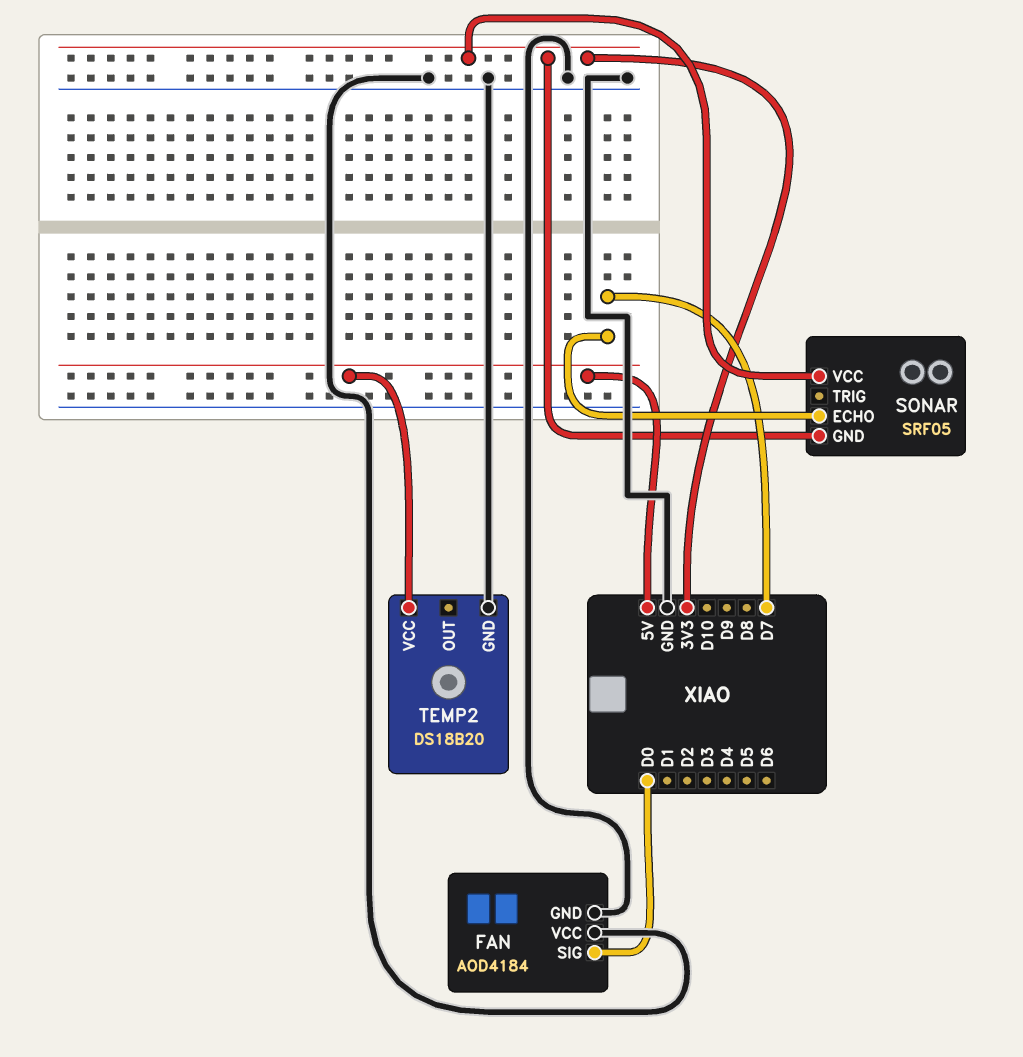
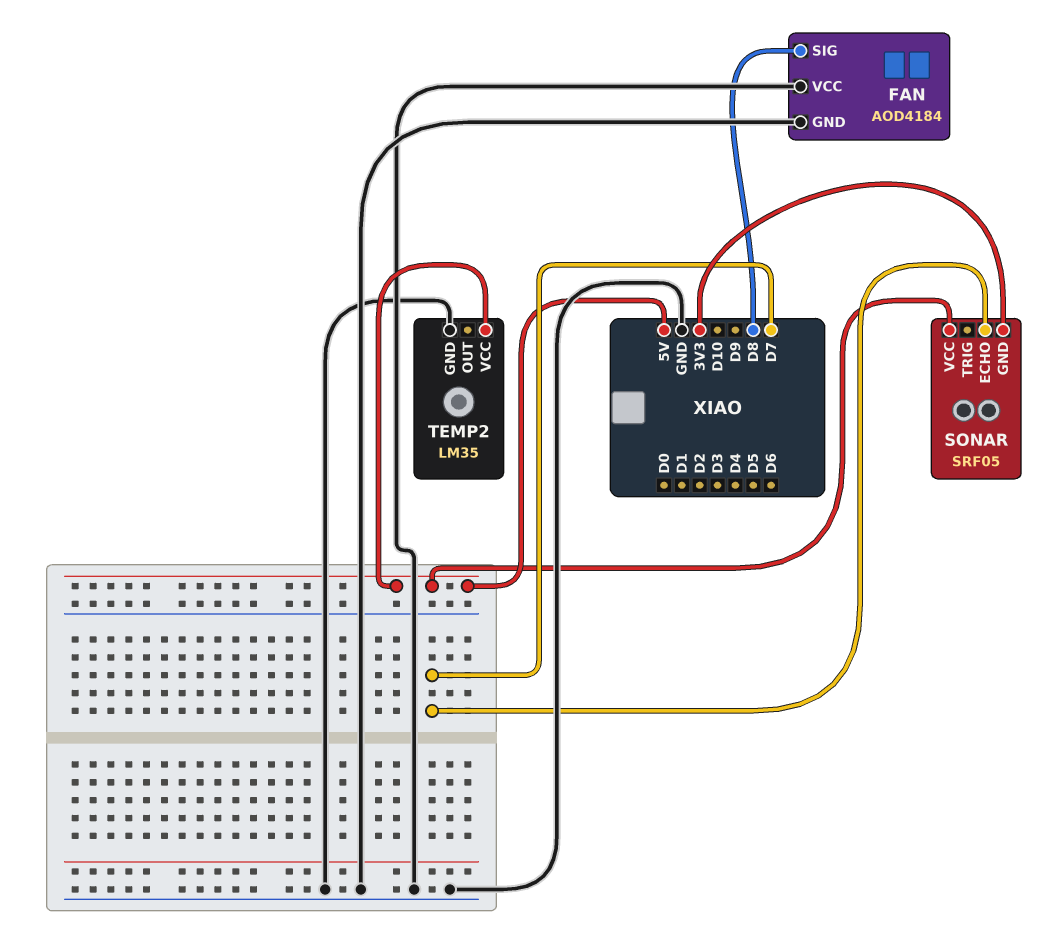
FAN pin SIG: D0 -> D8
SONAR pin VCC: 3V3 -> 5V
TEMP2: DS18B20 -> LM35

